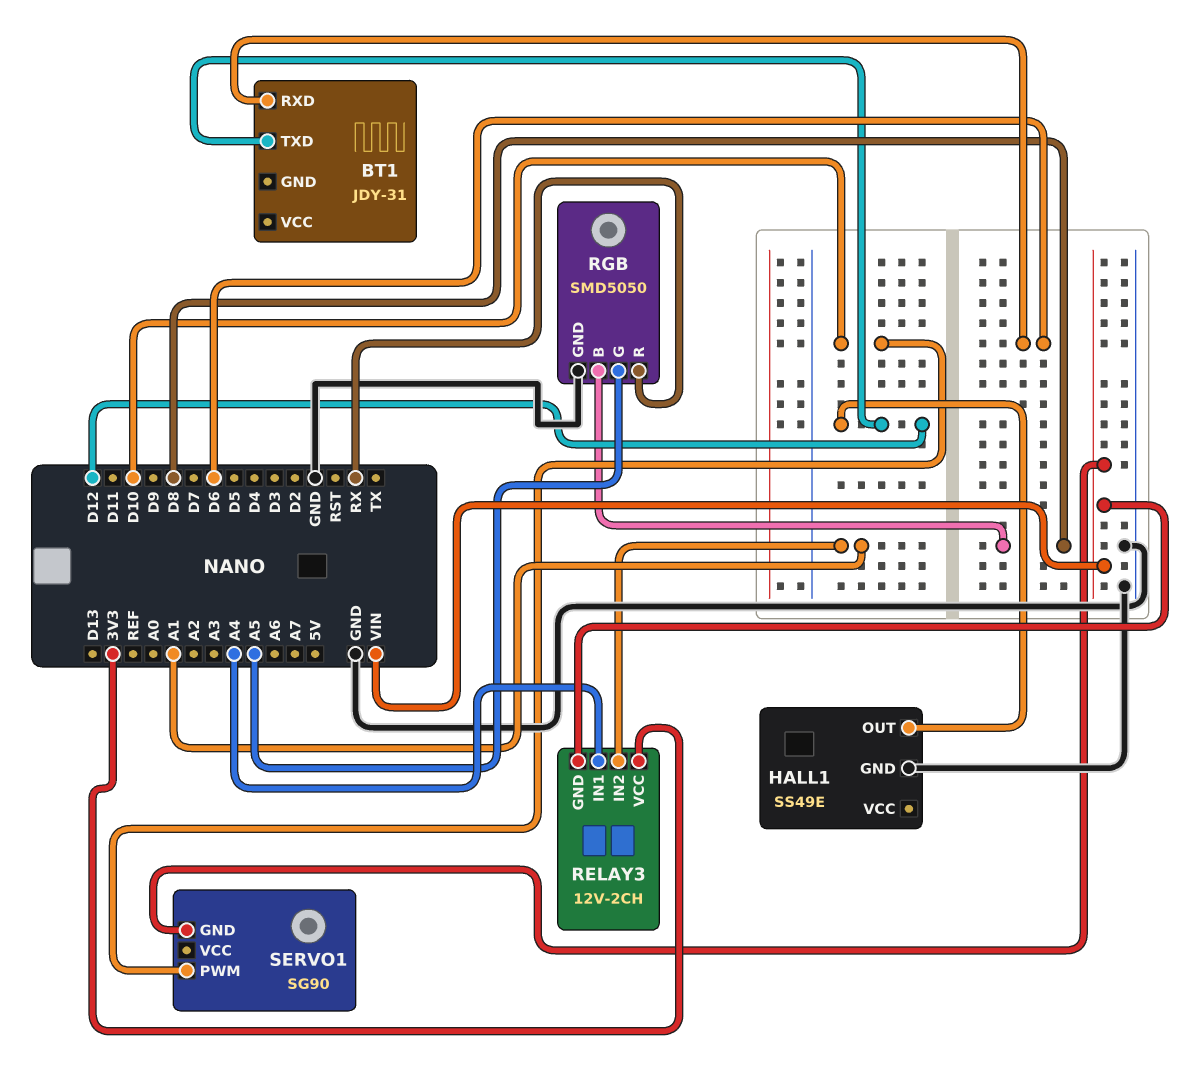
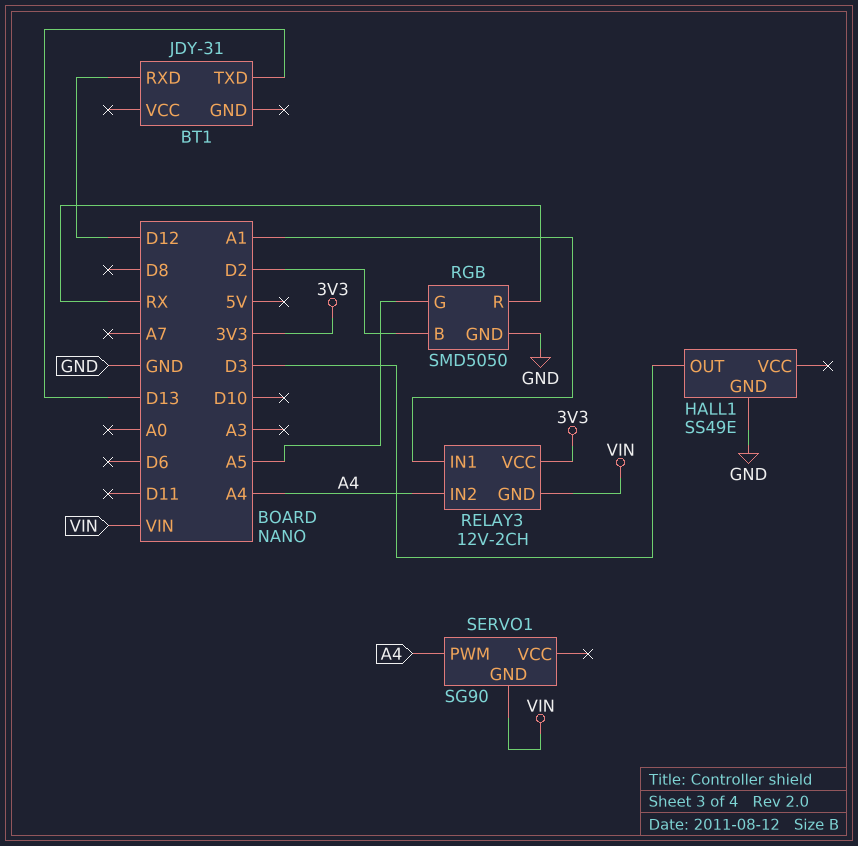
BT1 pin RXD: D6 -> D12
BT1 pin TXD: D12 -> D13
HALL1 pin OUT: D12 -> D3
RELAY3 pin IN1: A4 -> A1
RELAY3 pin IN2: A1 -> A4
RGB pin B: D8 -> D2
SERVO1 pin PWM: D10 -> A4

